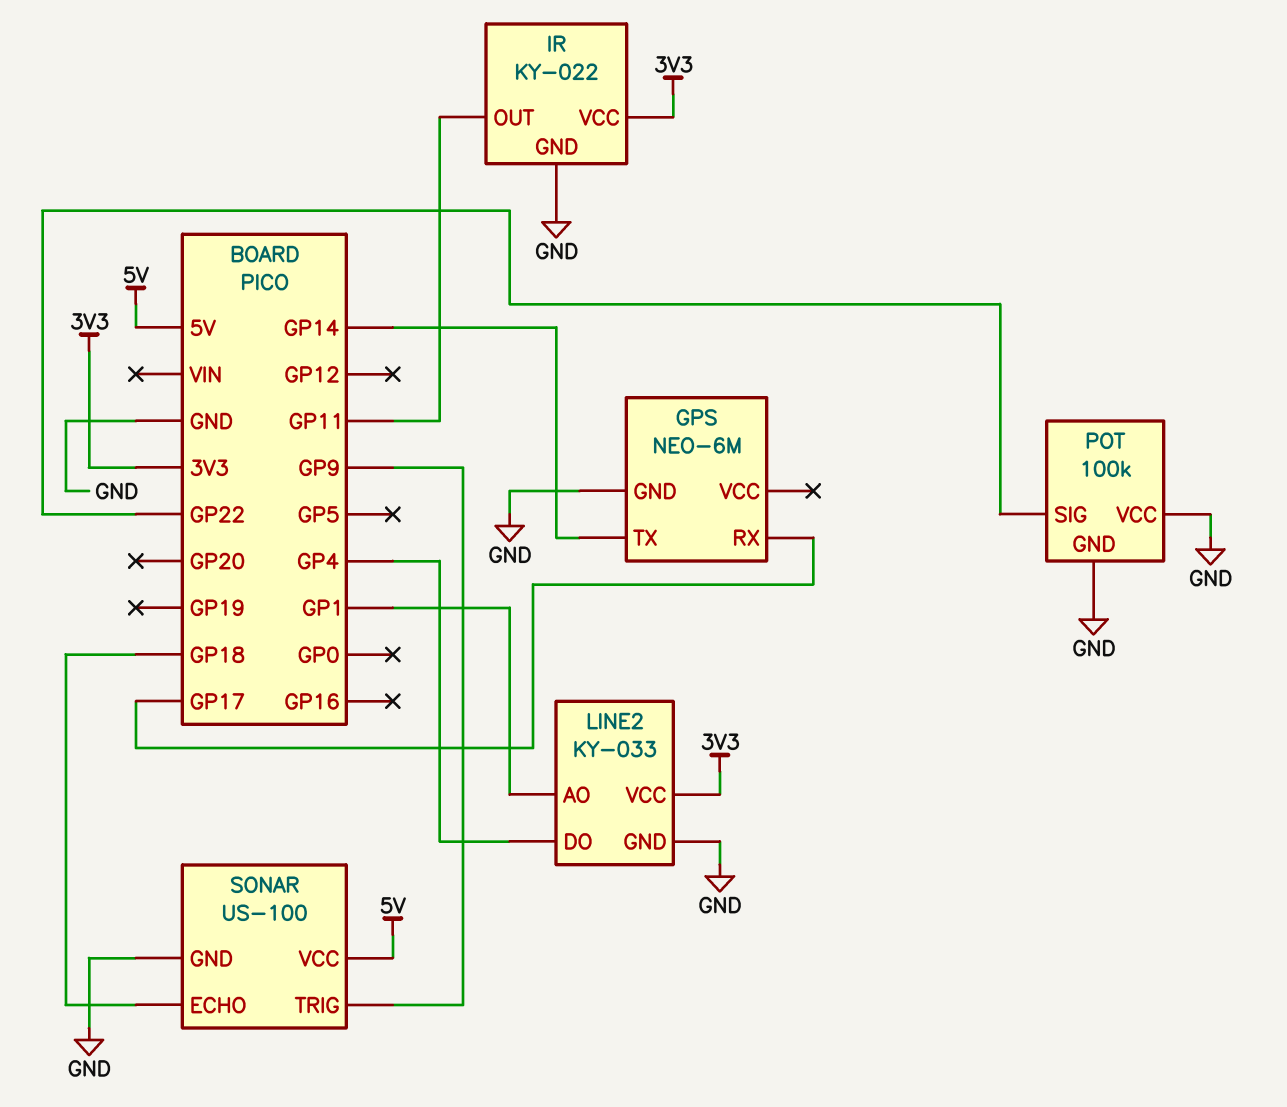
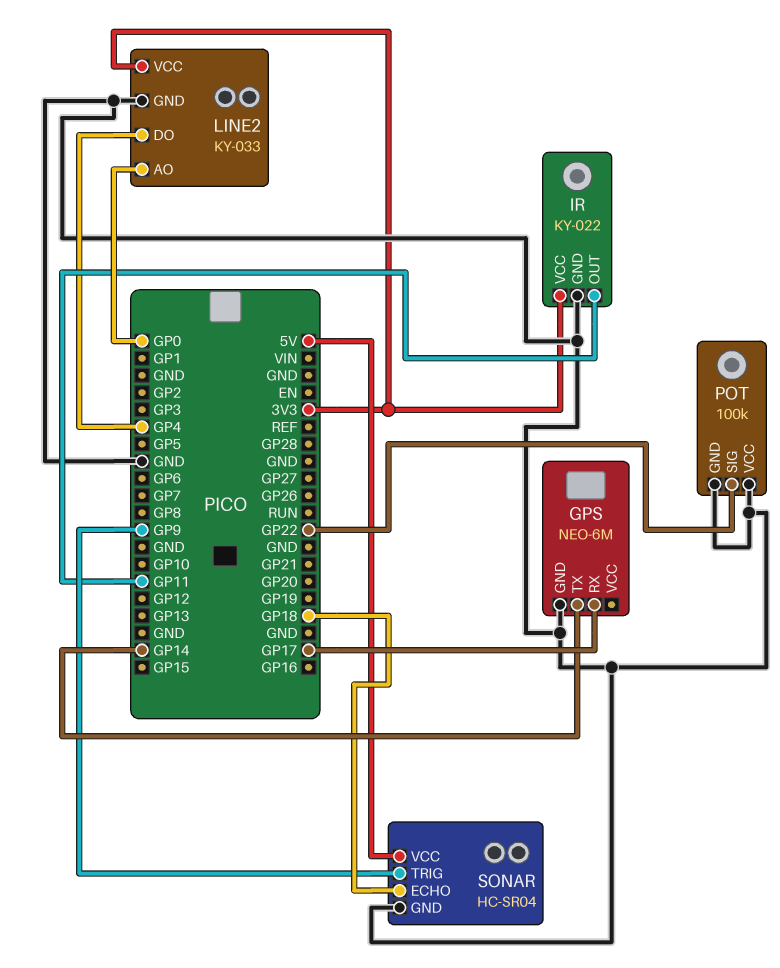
LINE2 pin AO: GP1 -> GP0
SONAR: US-100 -> HC-SR04

